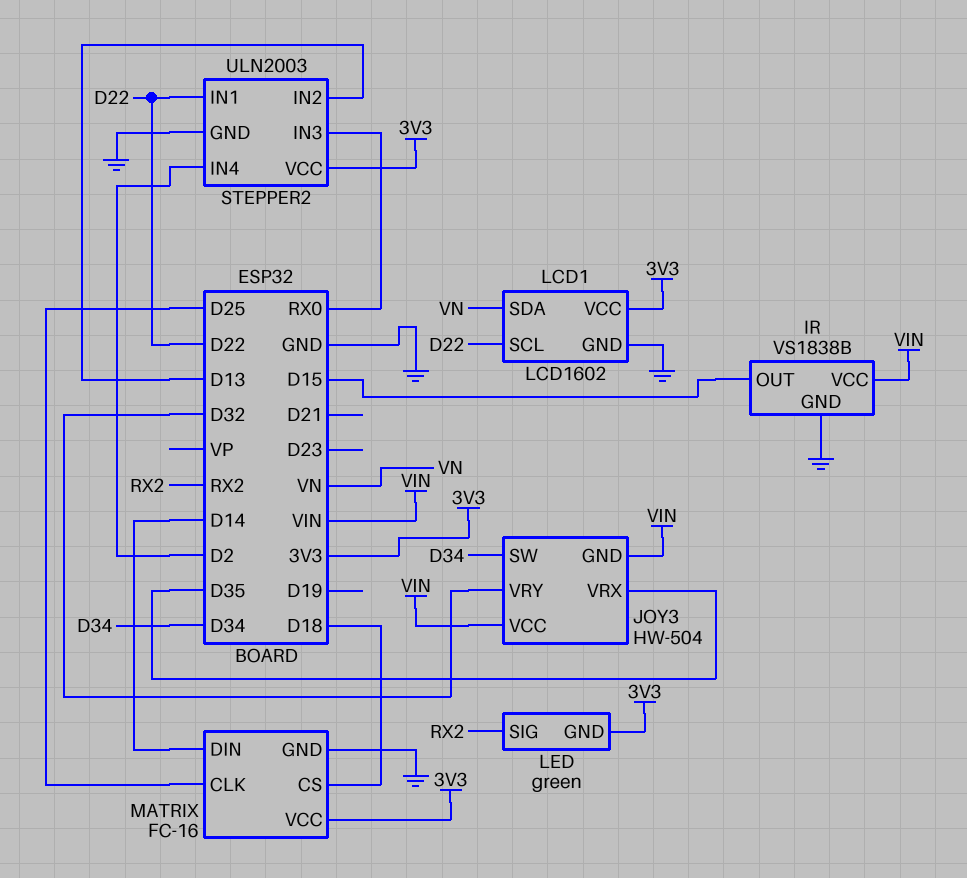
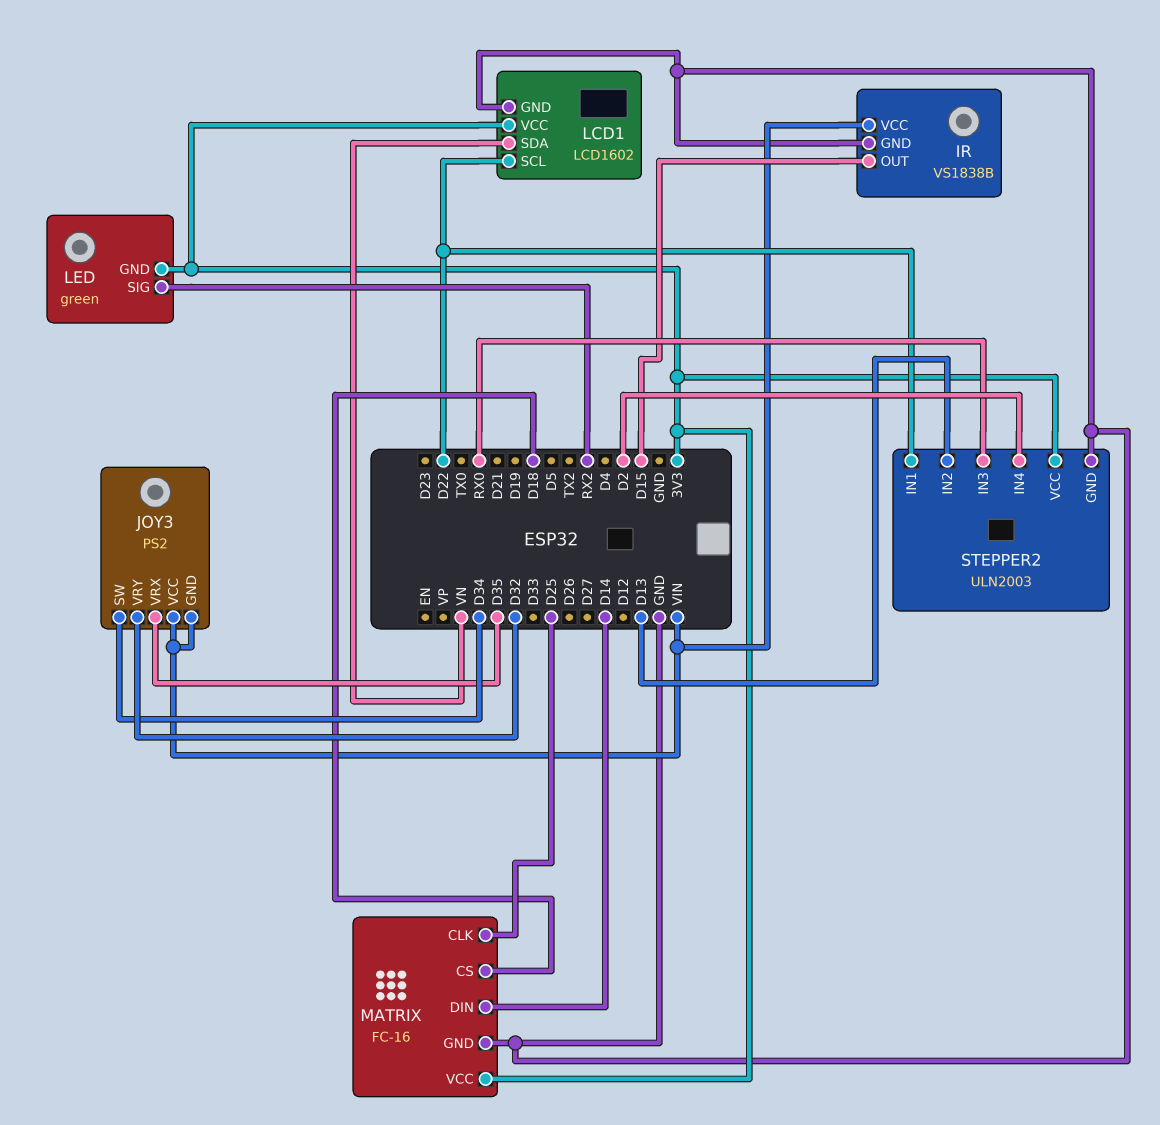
JOY3: HW-504 -> PS2

